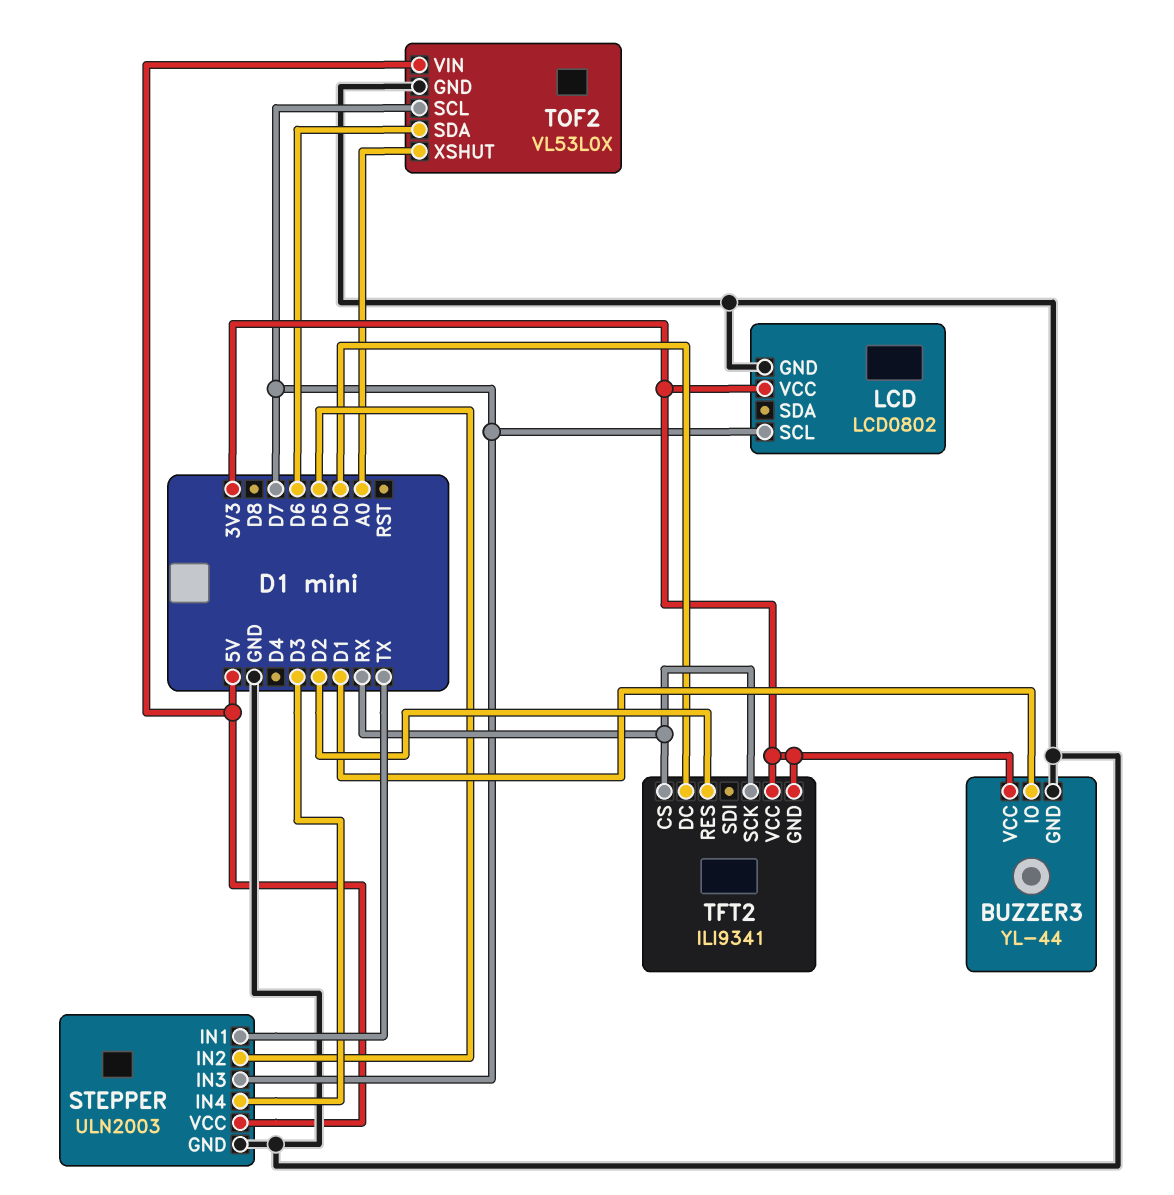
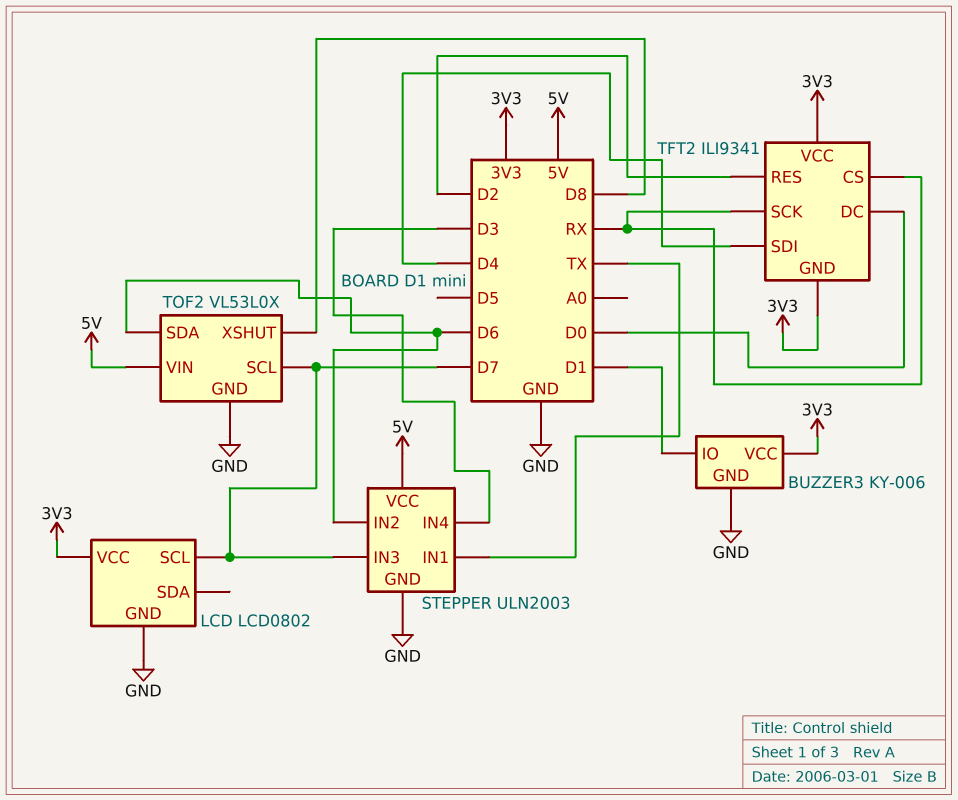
BUZZER3: YL-44 -> KY-006
STEPPER pin IN2: D5 -> D6
TFT2 pin SDI: none -> D4
TOF2 pin XSHUT: A0 -> D8

